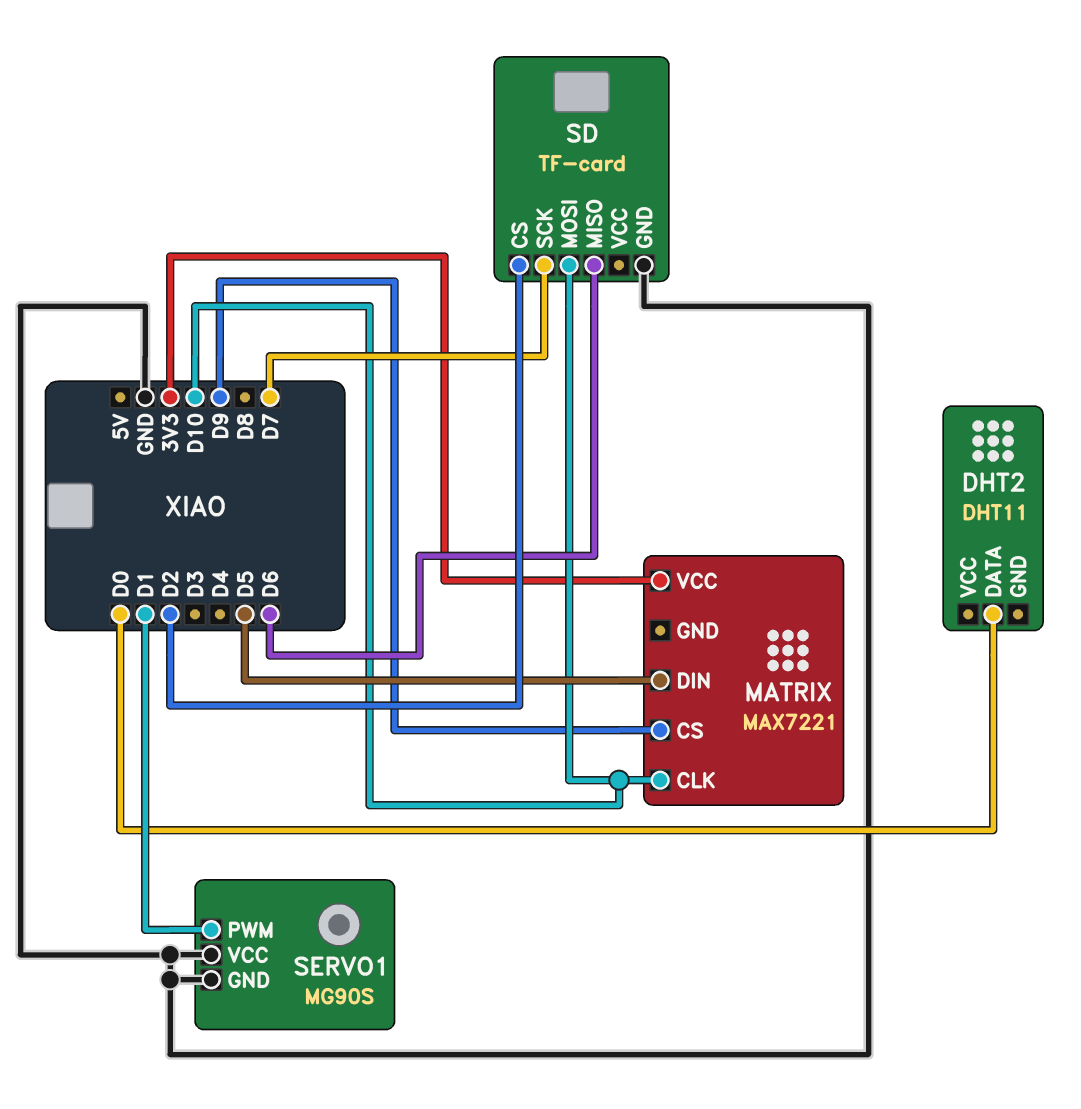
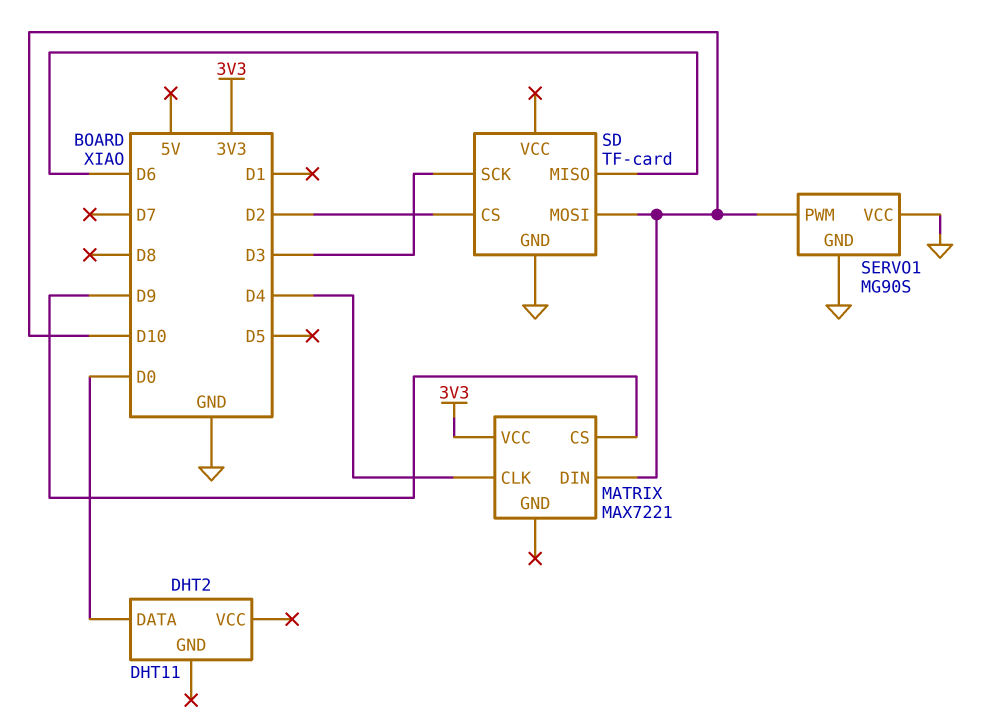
MATRIX pin CLK: D10 -> D4
MATRIX pin DIN: D5 -> D10
SD pin SCK: D7 -> D3
SERVO1 pin PWM: D1 -> D10

